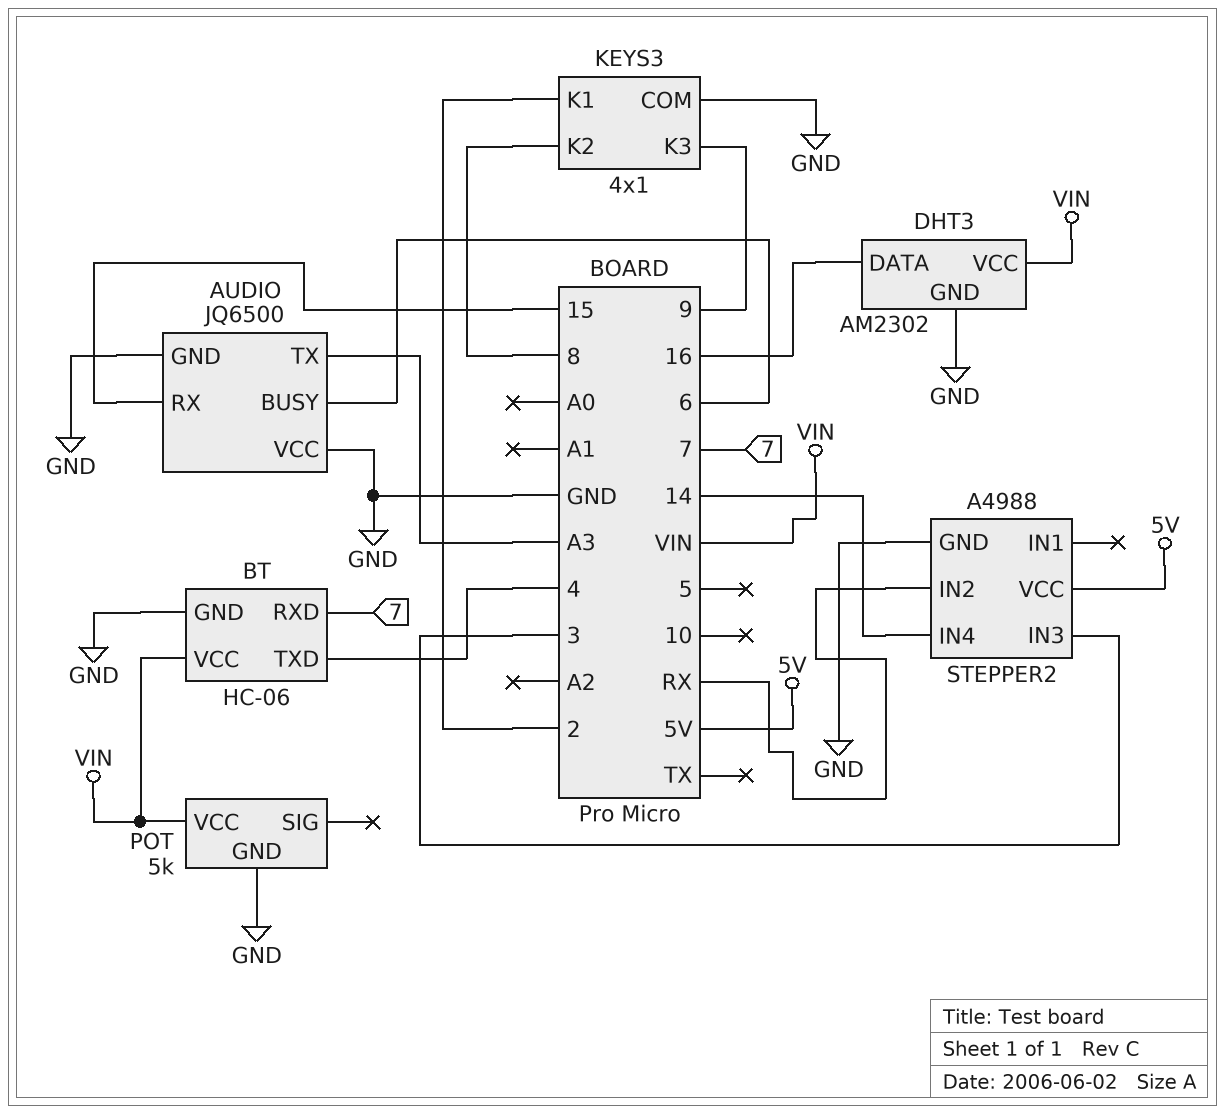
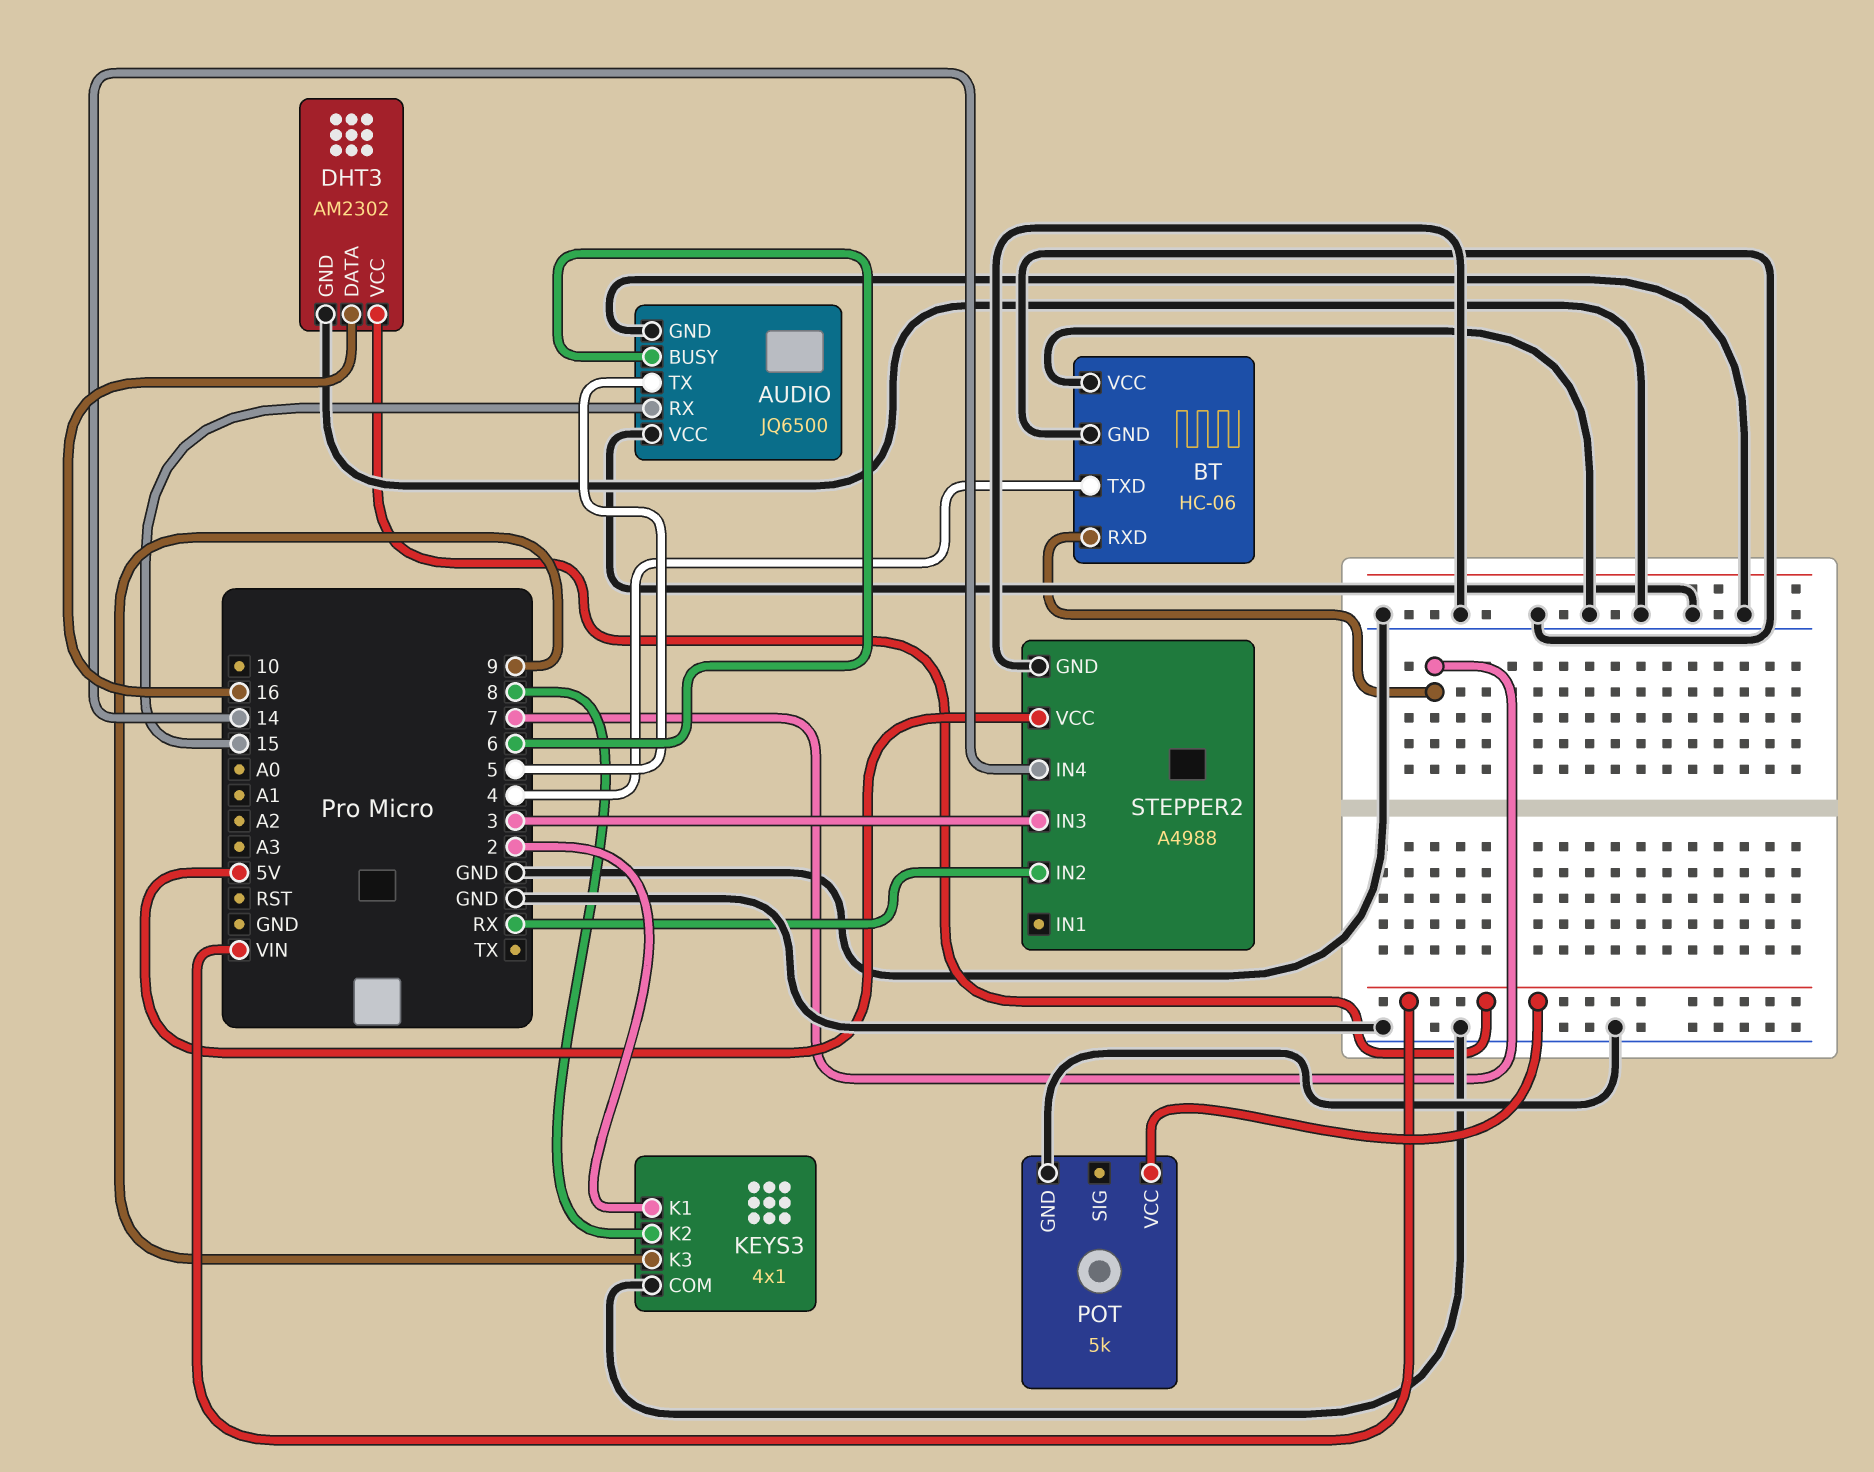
AUDIO pin TX: A3 -> 5
BT pin VCC: VIN -> GND

